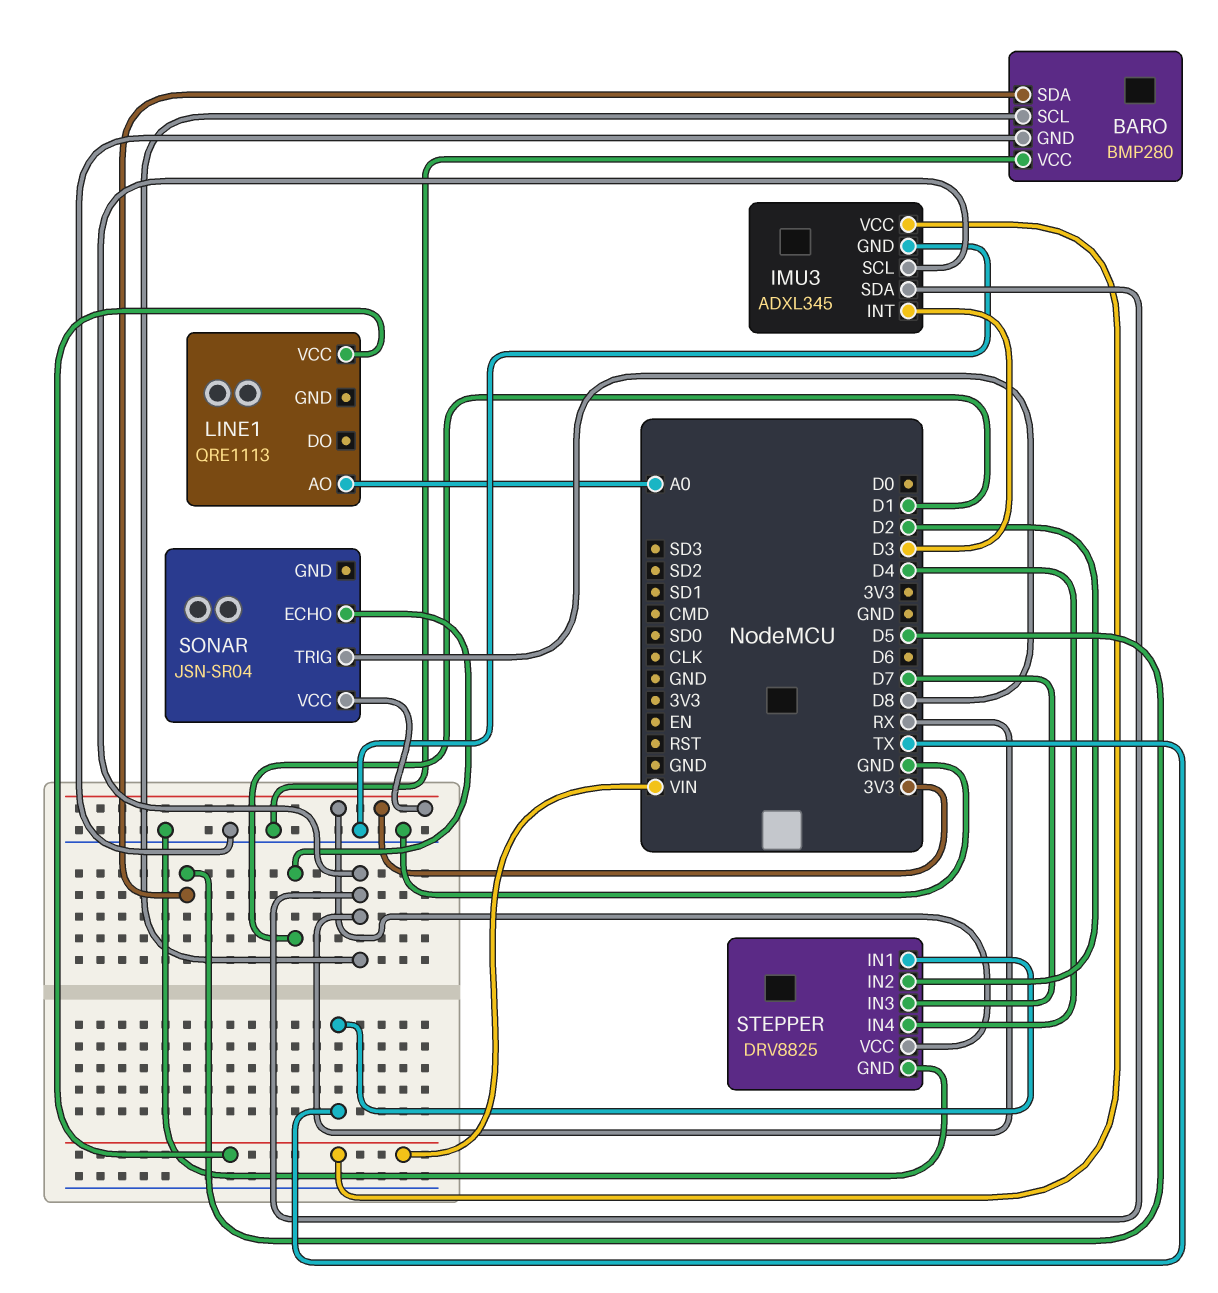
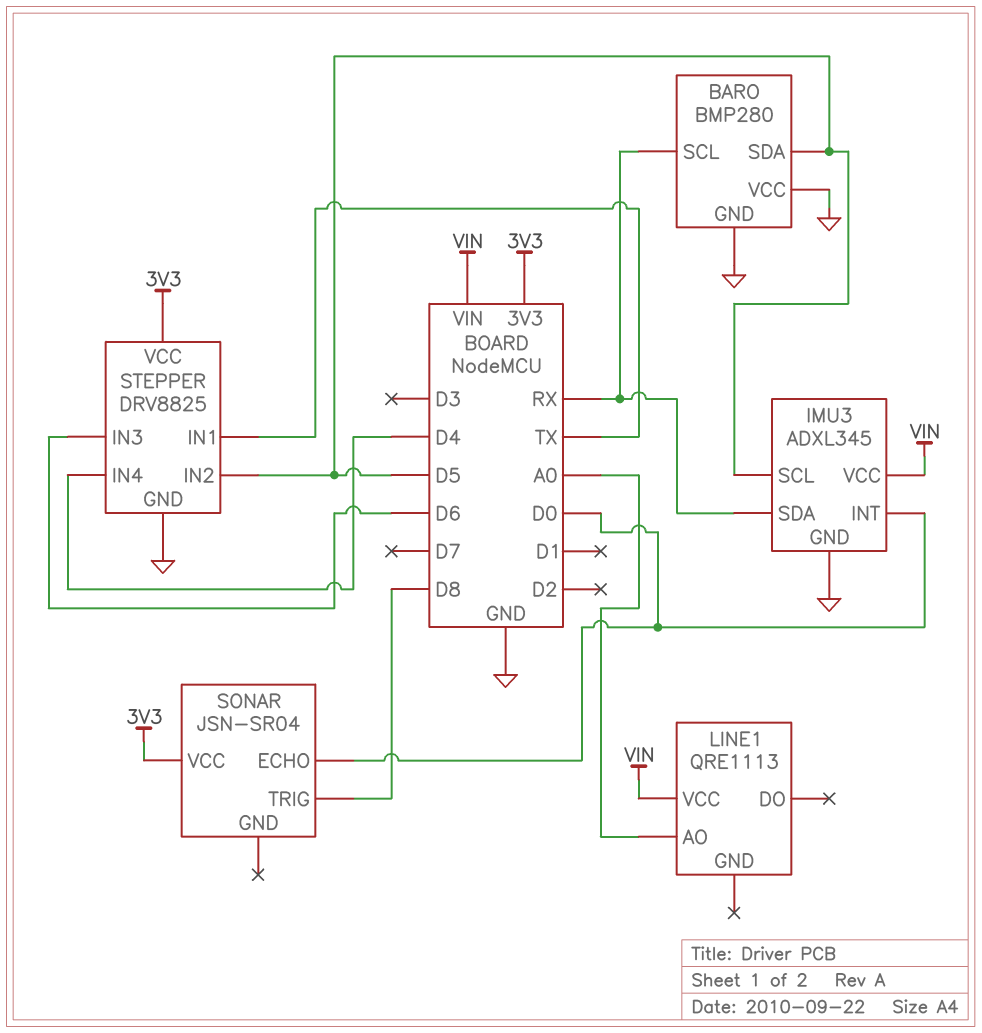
IMU3 pin INT: D3 -> D0
IMU3 pin SCL: RX -> D5
SONAR pin ECHO: D1 -> D0
STEPPER pin IN2: D2 -> D5
STEPPER pin IN3: D7 -> D6

